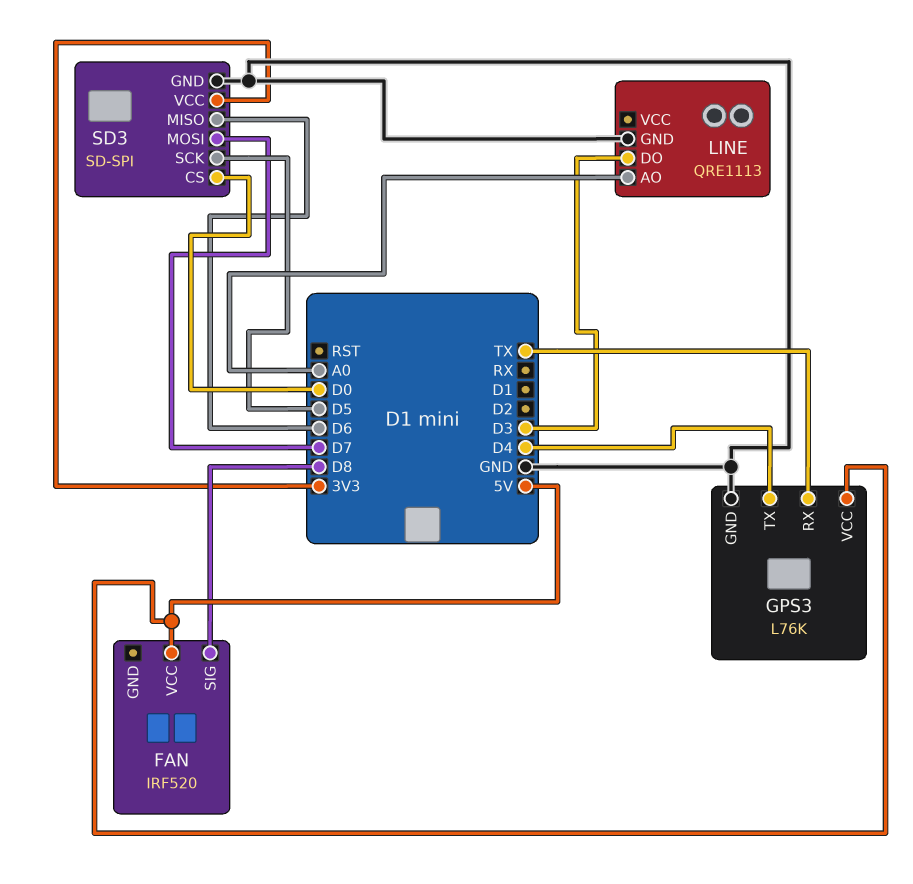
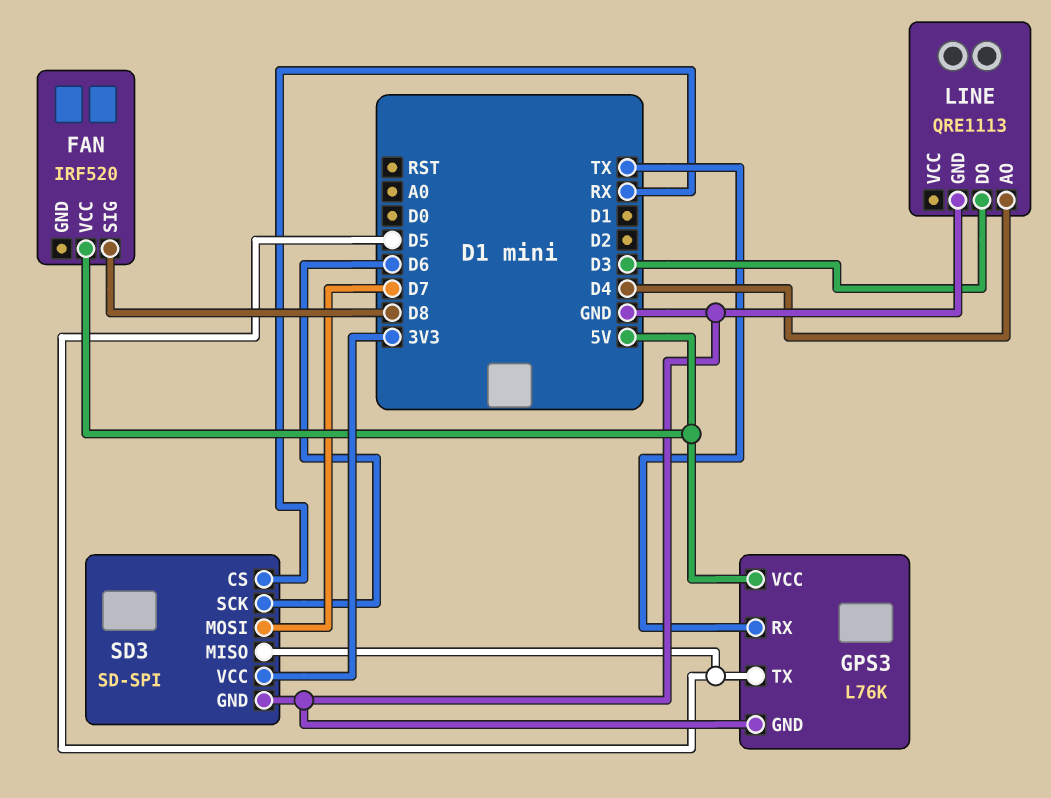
GPS3 pin TX: D4 -> D5
LINE pin AO: A0 -> D4
SD3 pin CS: D0 -> RX
SD3 pin MISO: D6 -> D5
SD3 pin SCK: D5 -> D6

